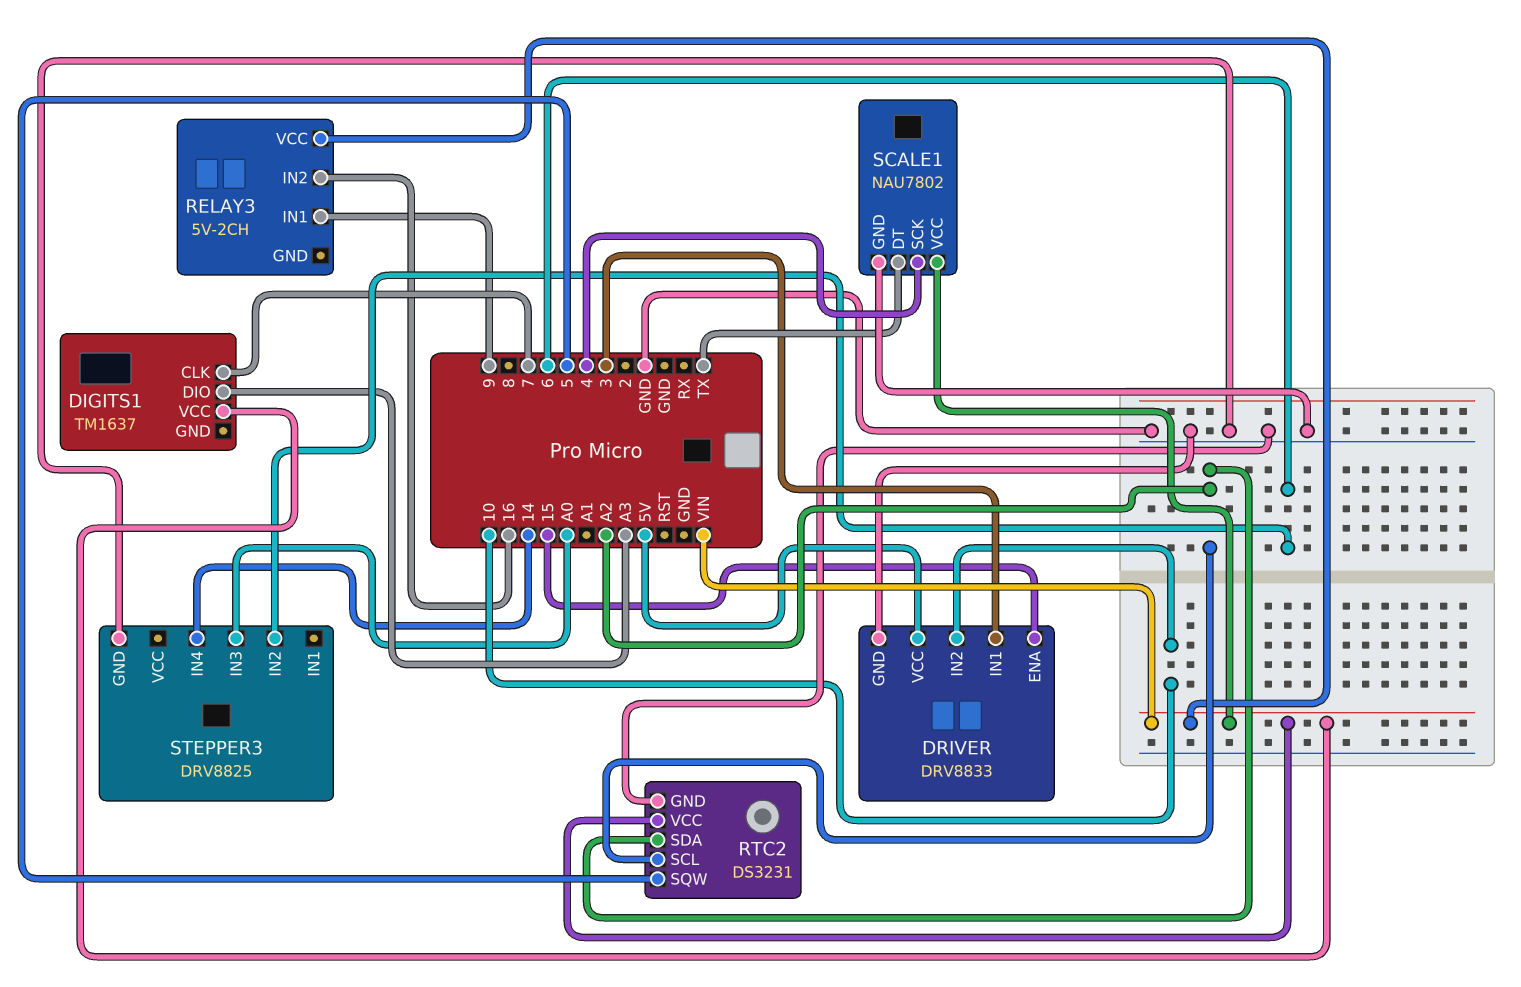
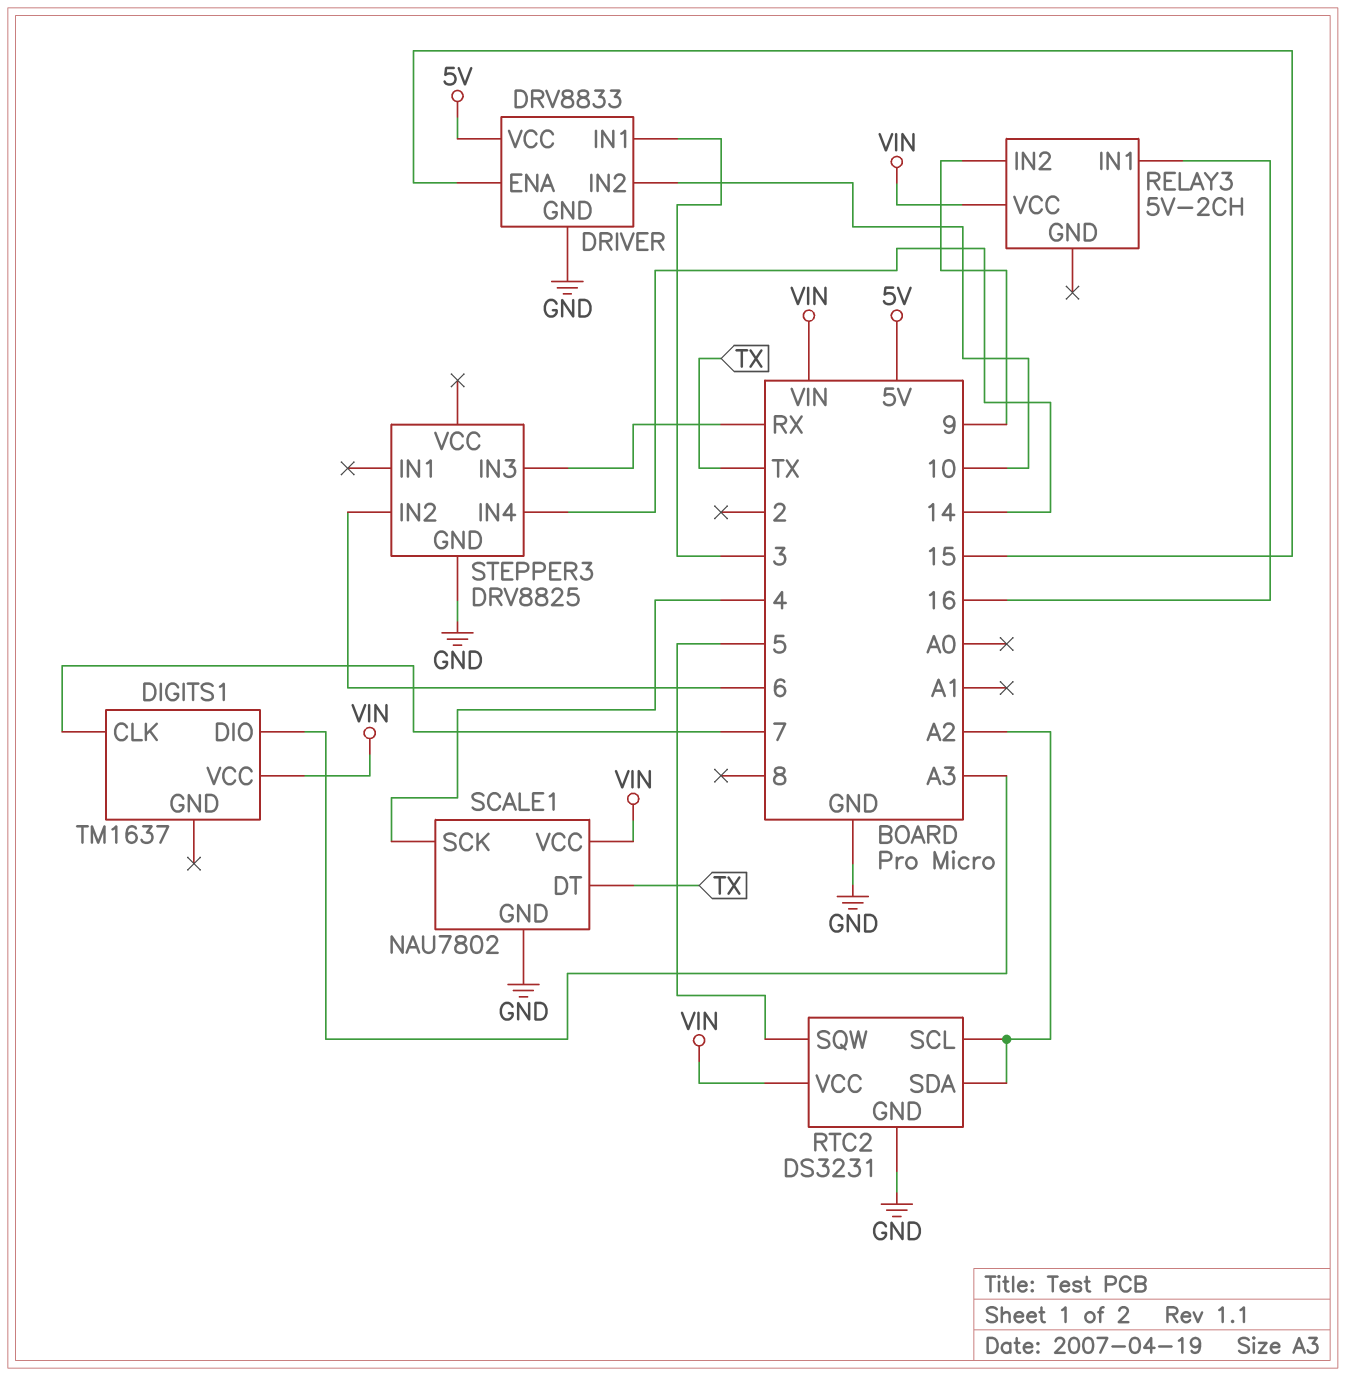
RELAY3 pin IN1: 9 -> 16
RELAY3 pin IN2: 16 -> 9
STEPPER3 pin IN3: A0 -> RX

